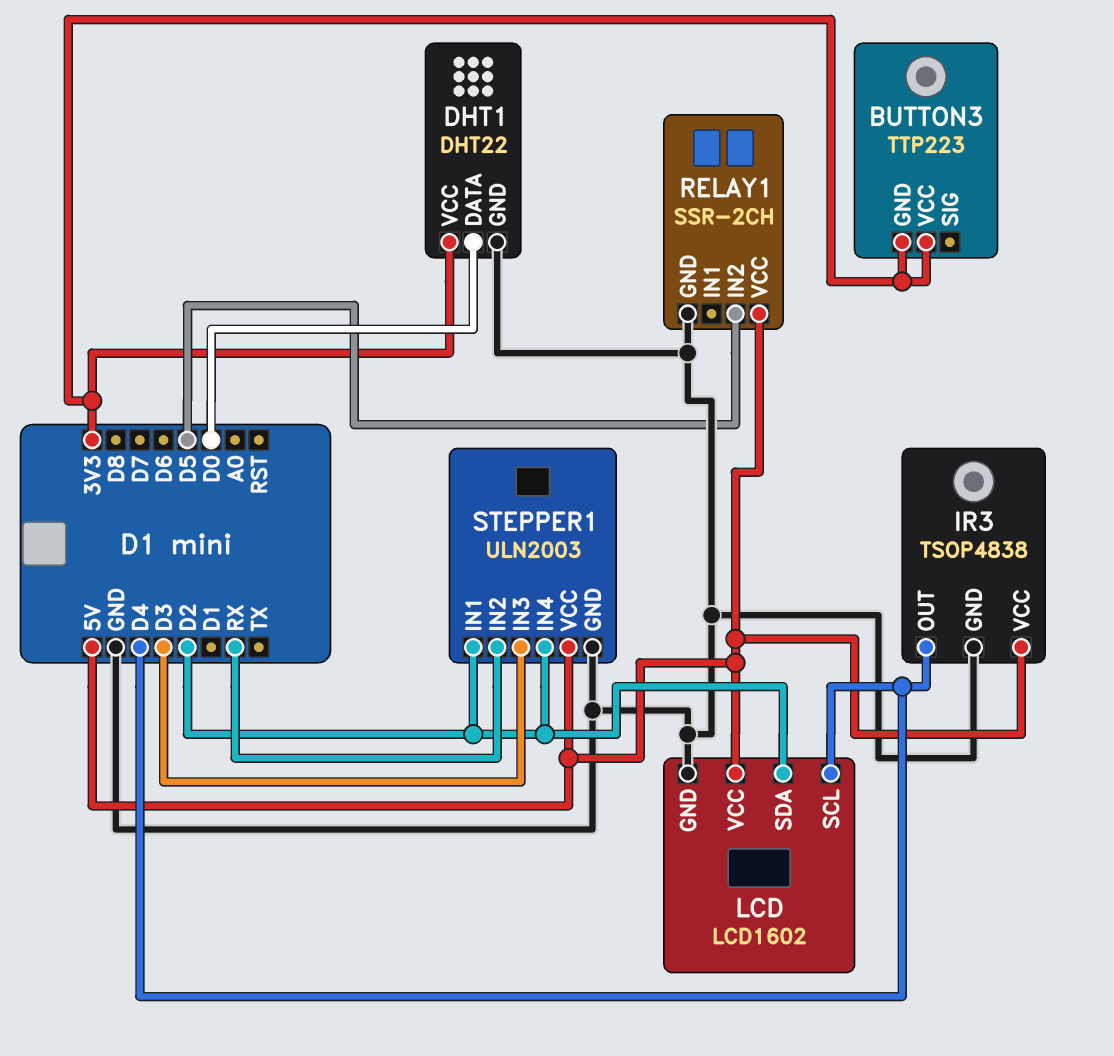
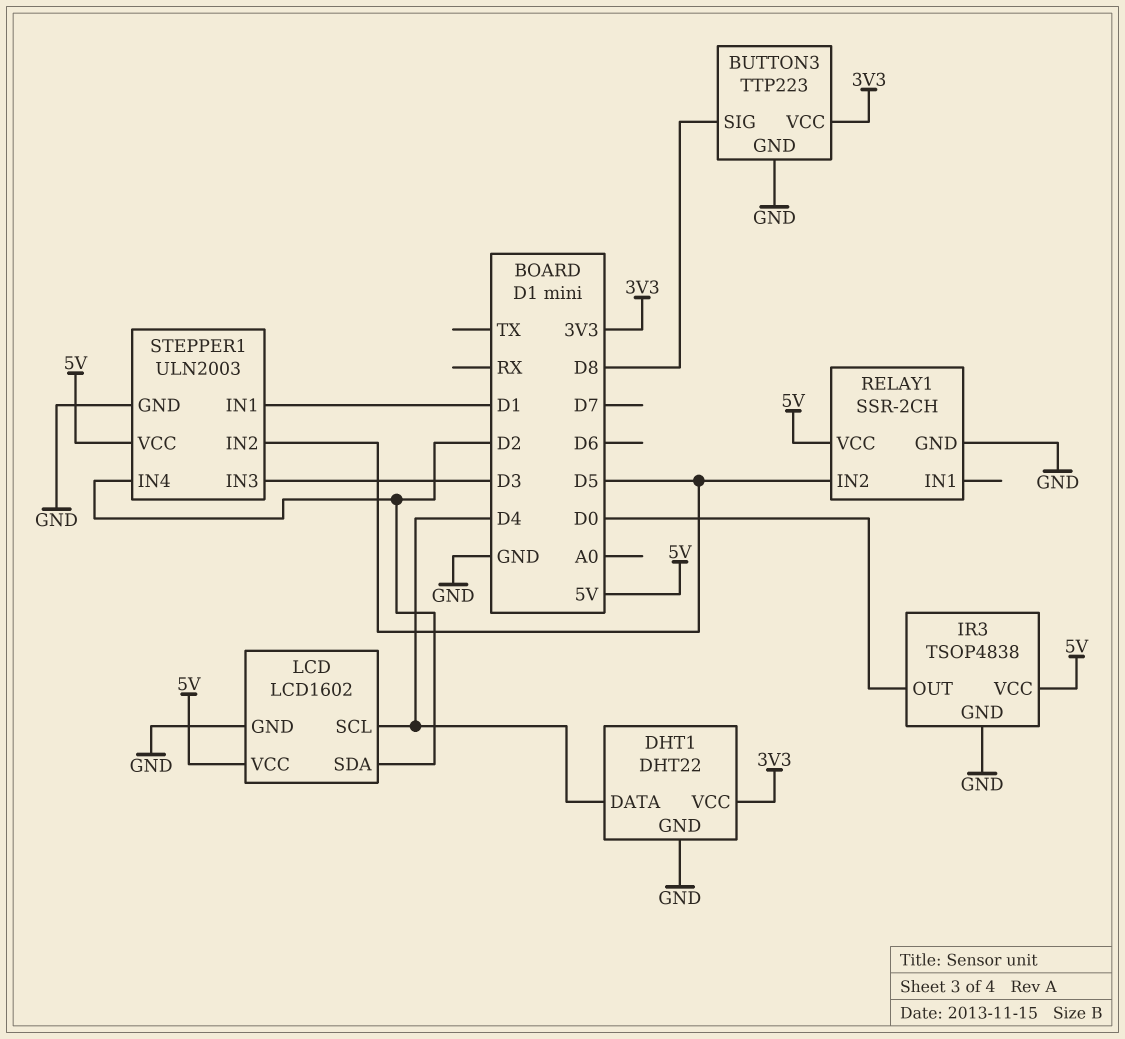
BUTTON3 pin GND: 3V3 -> GND
BUTTON3 pin SIG: none -> D8
DHT1 pin DATA: D0 -> D4
IR3 pin OUT: D4 -> D0
STEPPER1 pin IN1: D2 -> D1
STEPPER1 pin IN2: RX -> D5

